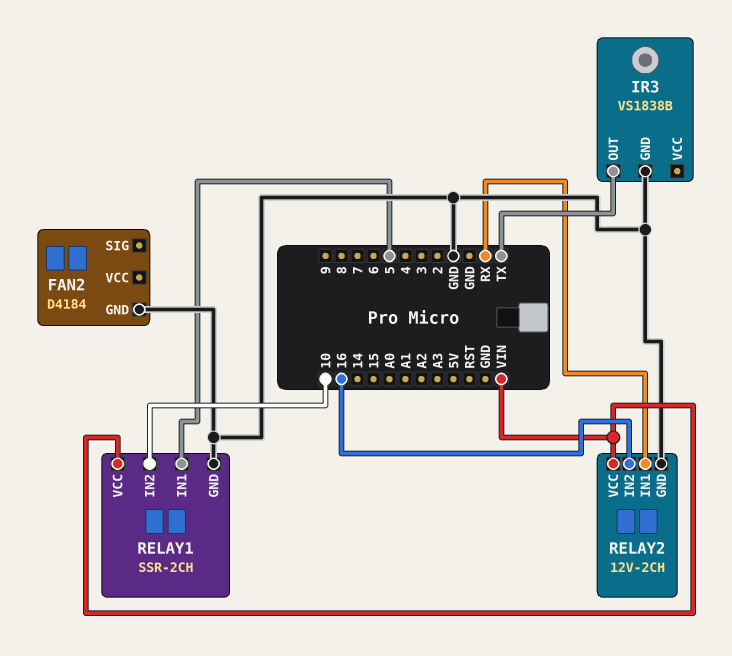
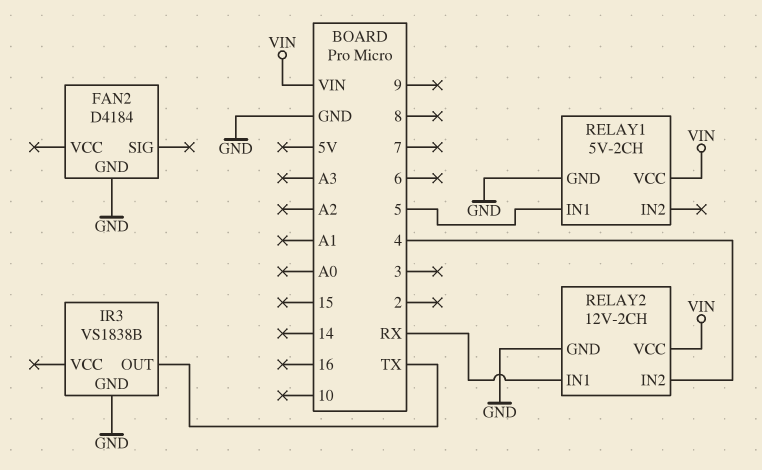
RELAY1: SSR-2CH -> 5V-2CH
RELAY1 pin IN2: 10 -> none
RELAY2 pin IN2: 16 -> 4

